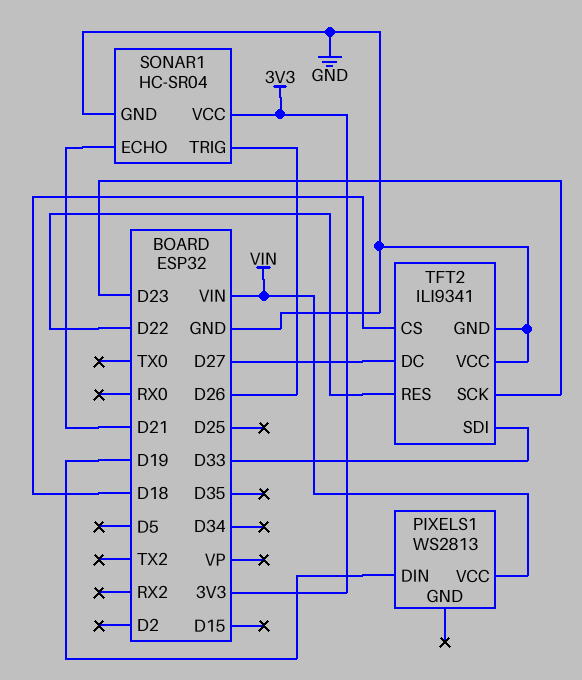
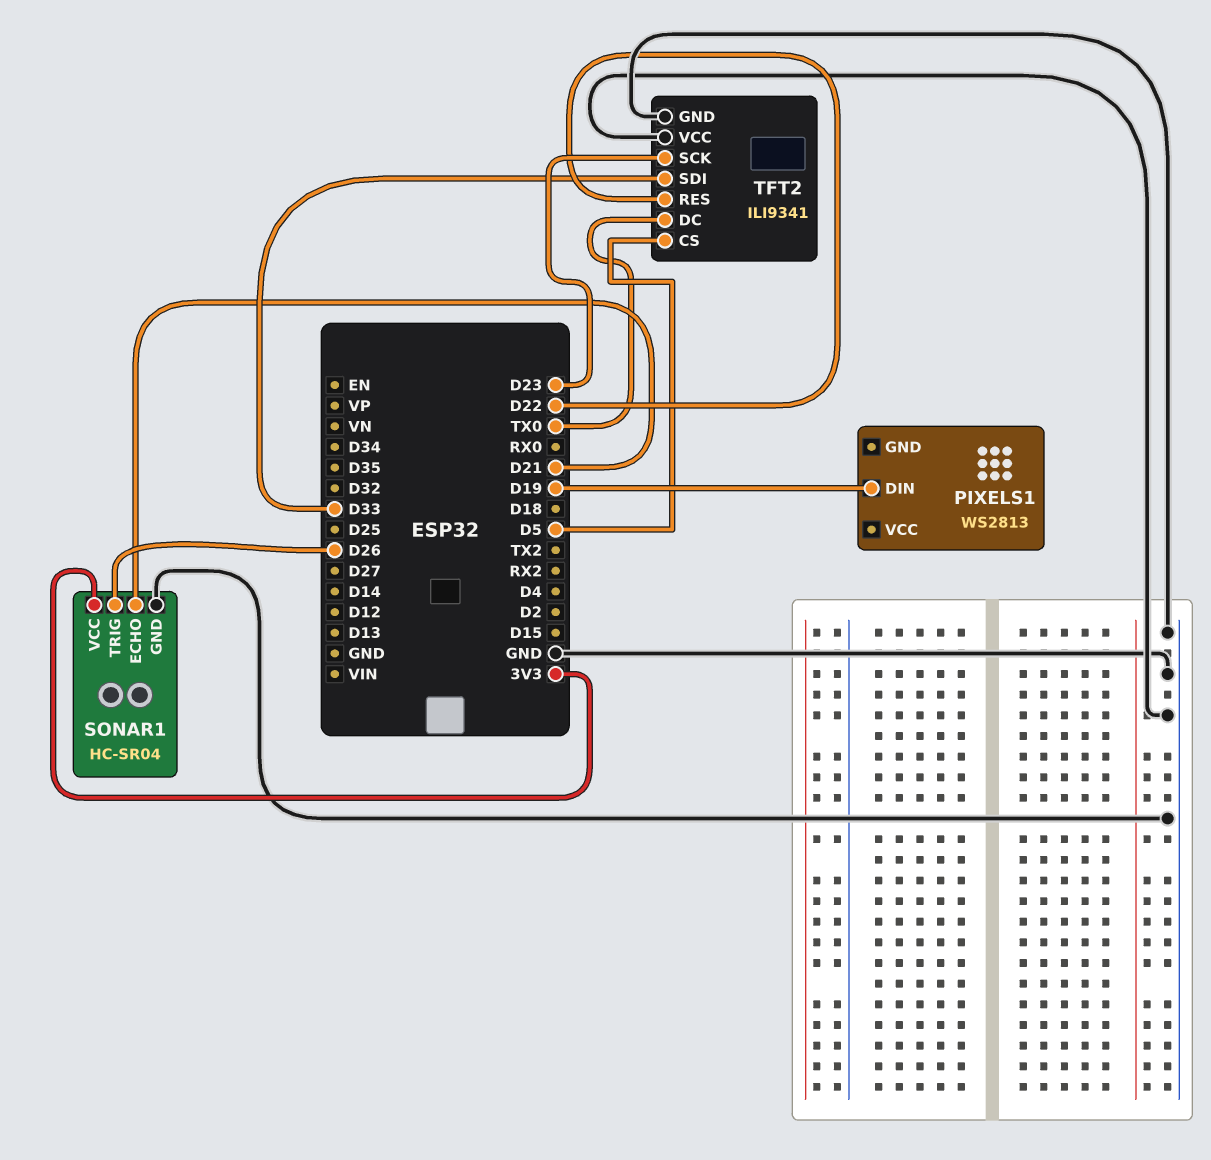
PIXELS1 pin VCC: VIN -> none
TFT2 pin CS: D18 -> D5
TFT2 pin DC: D27 -> TX0

